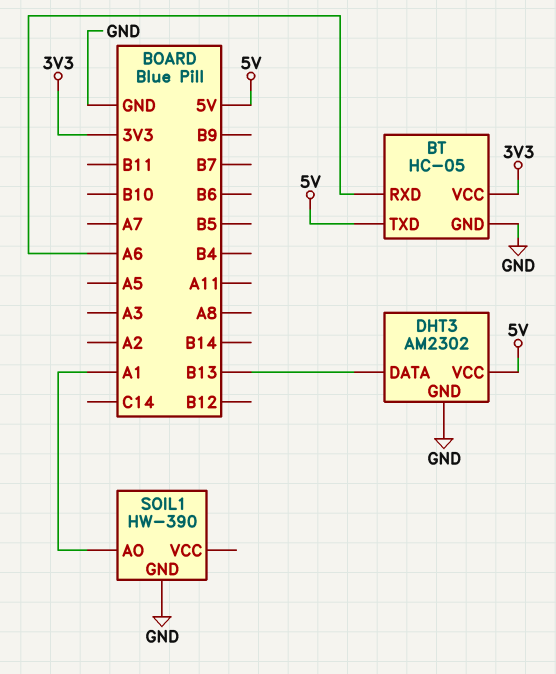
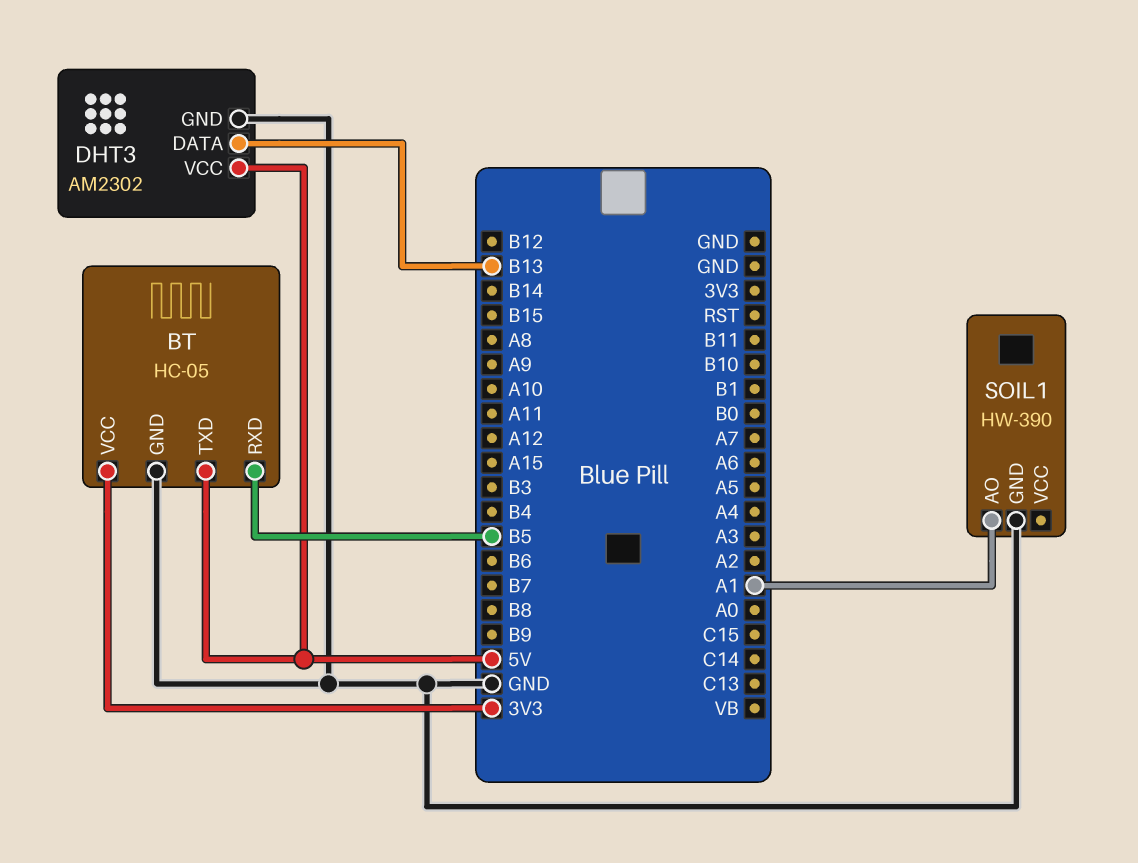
BT pin RXD: A6 -> B5

